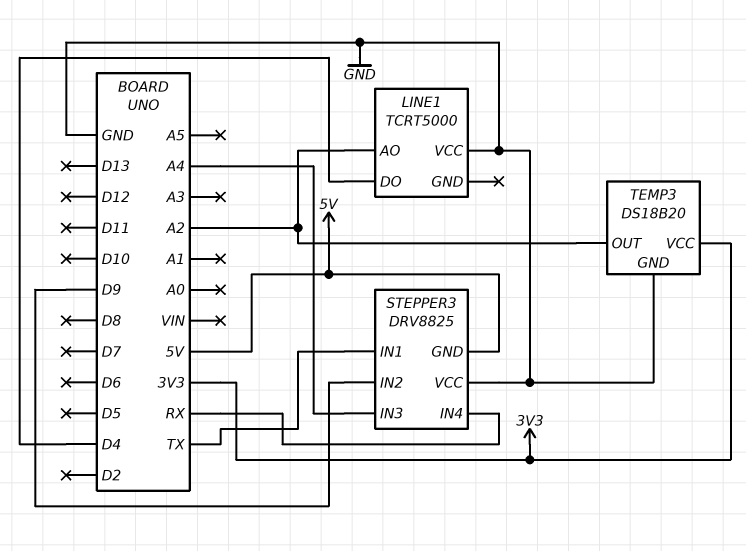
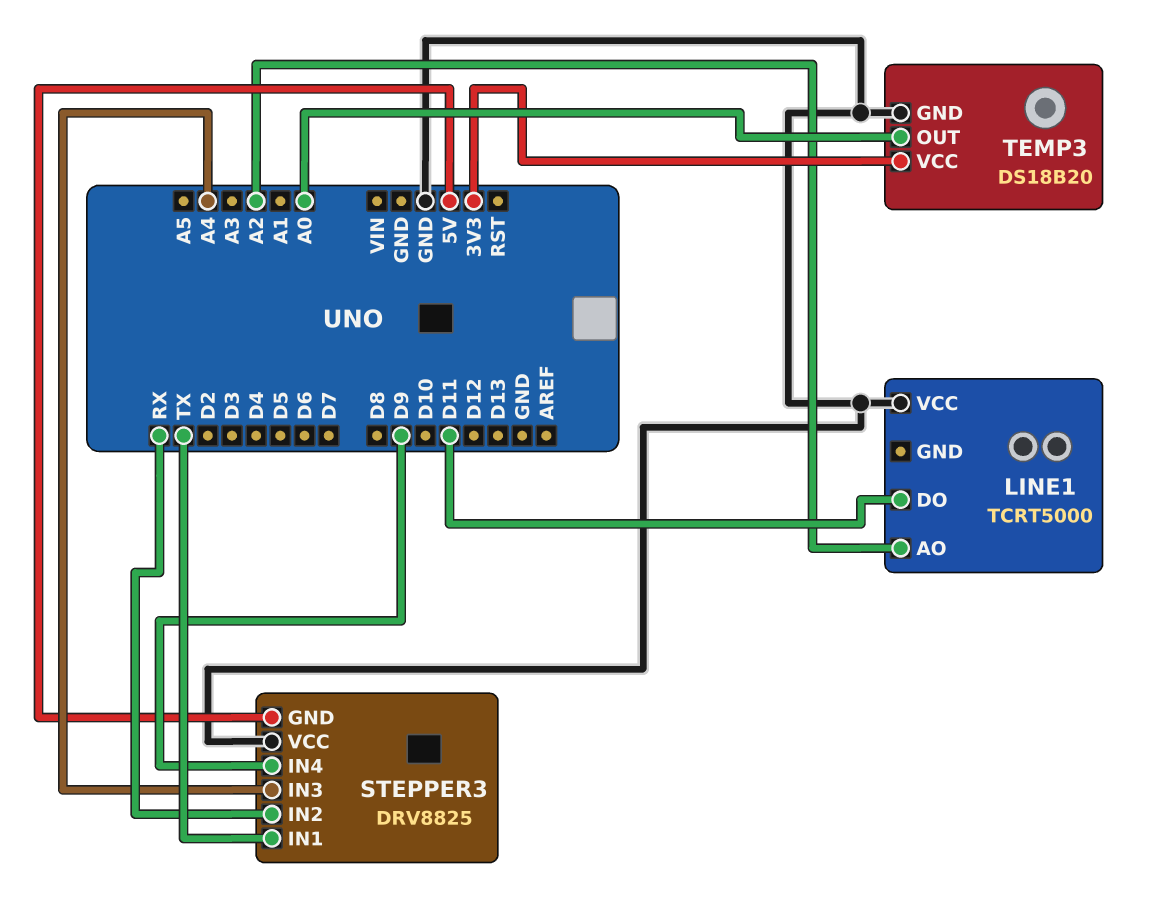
LINE1 pin DO: D4 -> D11
STEPPER3 pin IN2: D9 -> RX
STEPPER3 pin IN4: RX -> D9
TEMP3 pin OUT: A2 -> A0

